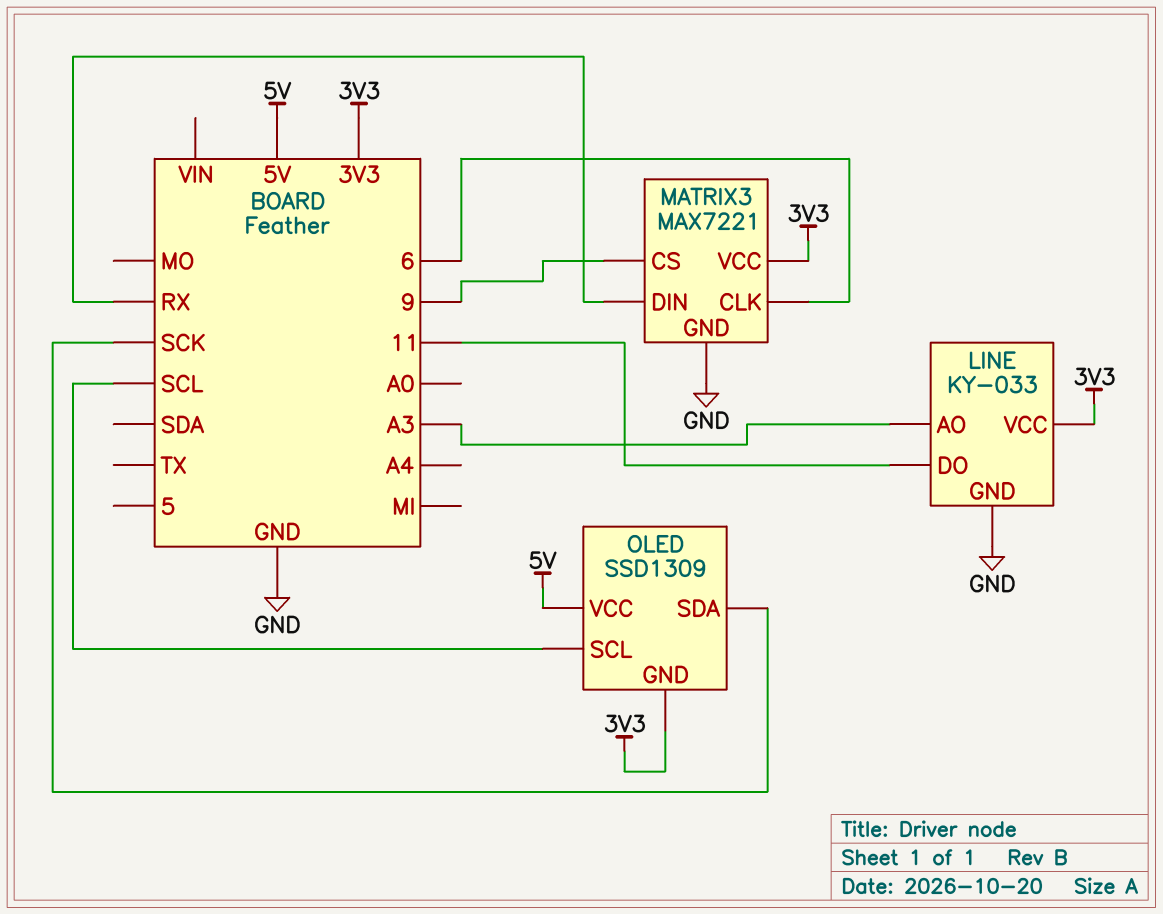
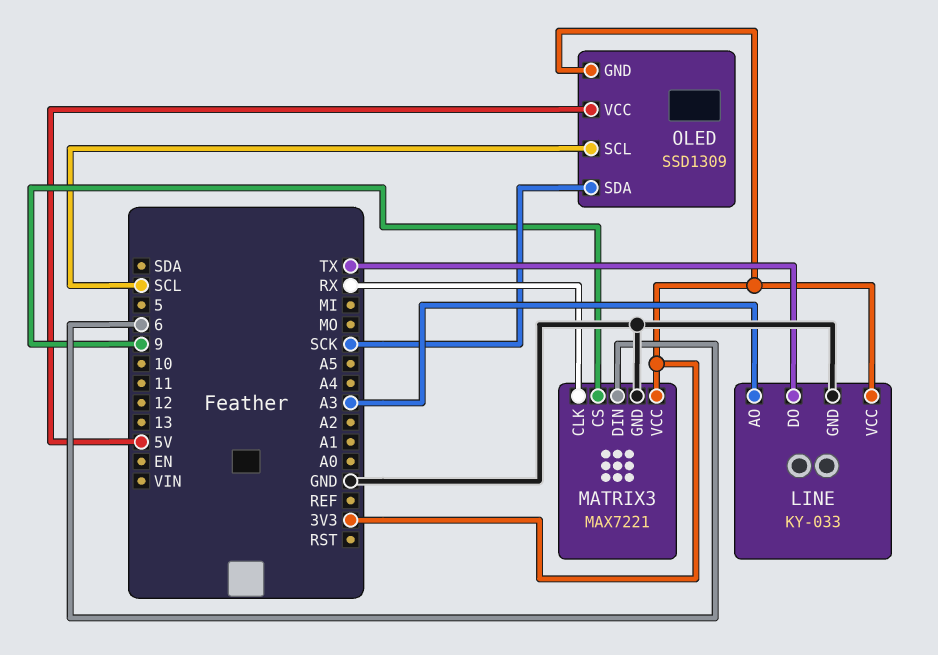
LINE pin DO: 11 -> TX
MATRIX3 pin CLK: 6 -> RX
MATRIX3 pin DIN: RX -> 6

